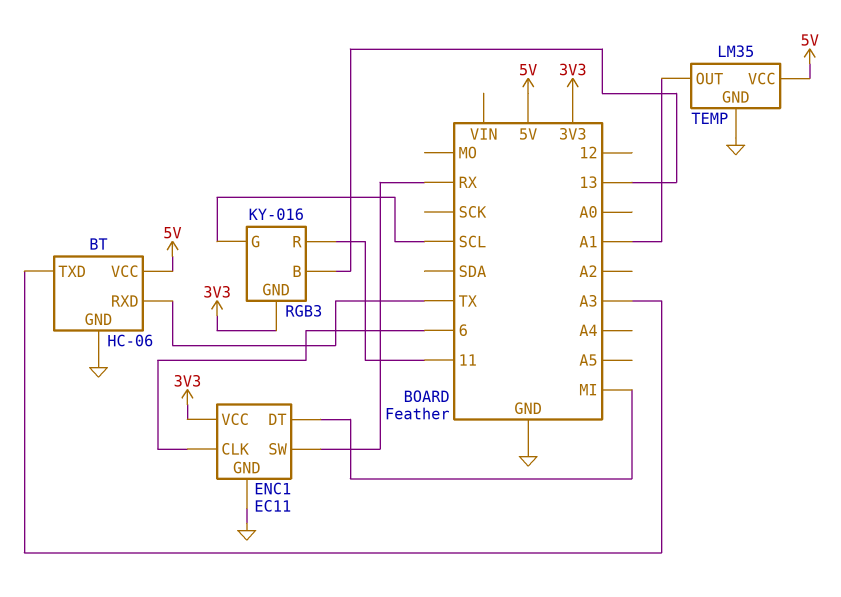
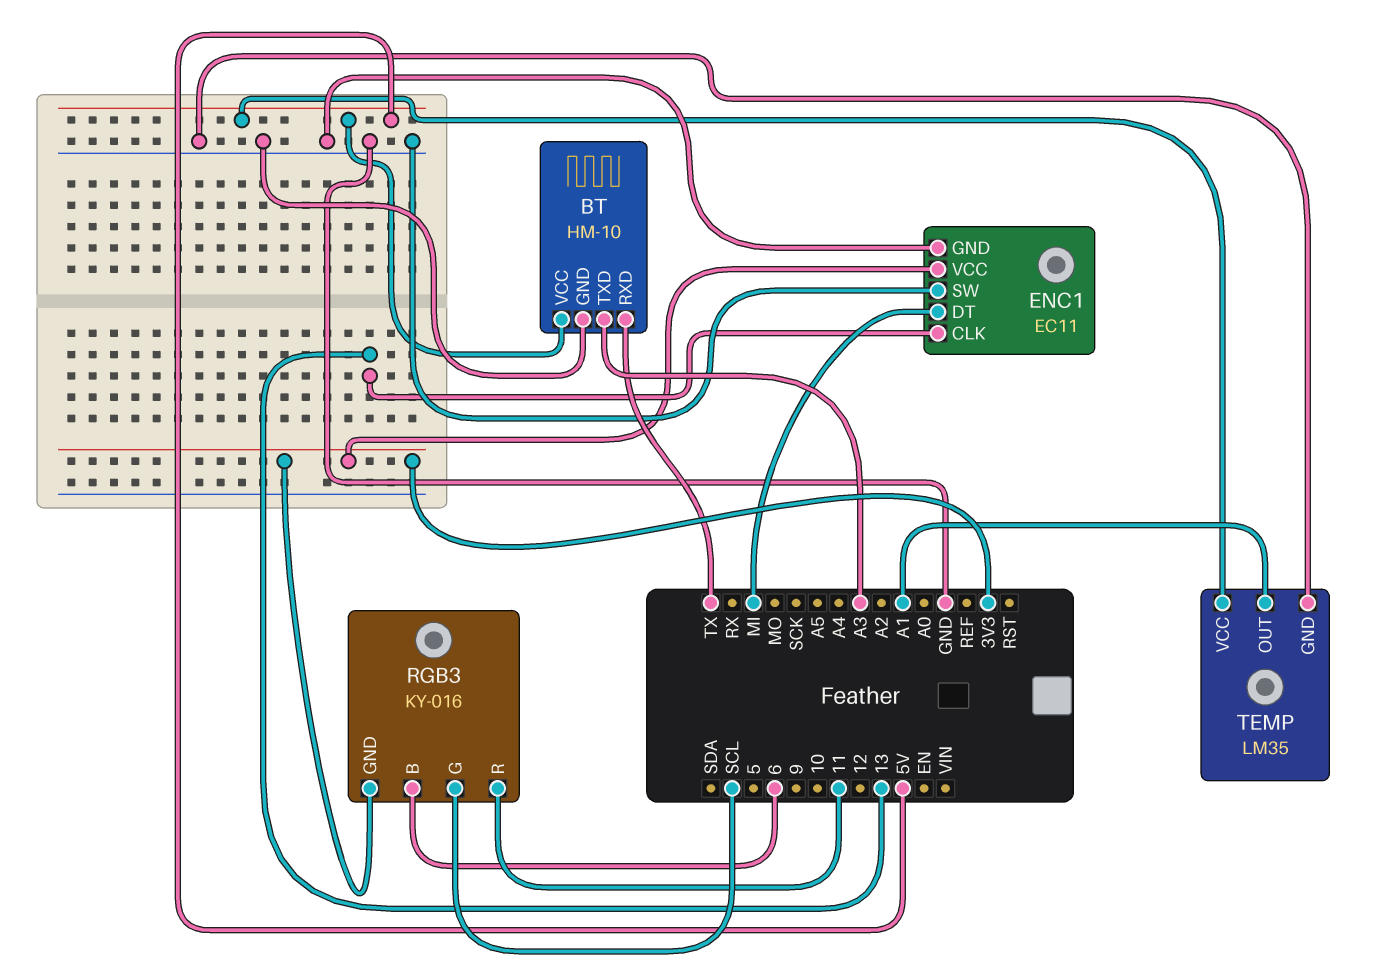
BT: HC-06 -> HM-10
ENC1 pin CLK: 6 -> 13
ENC1 pin SW: RX -> GND
RGB3 pin B: 13 -> 6

